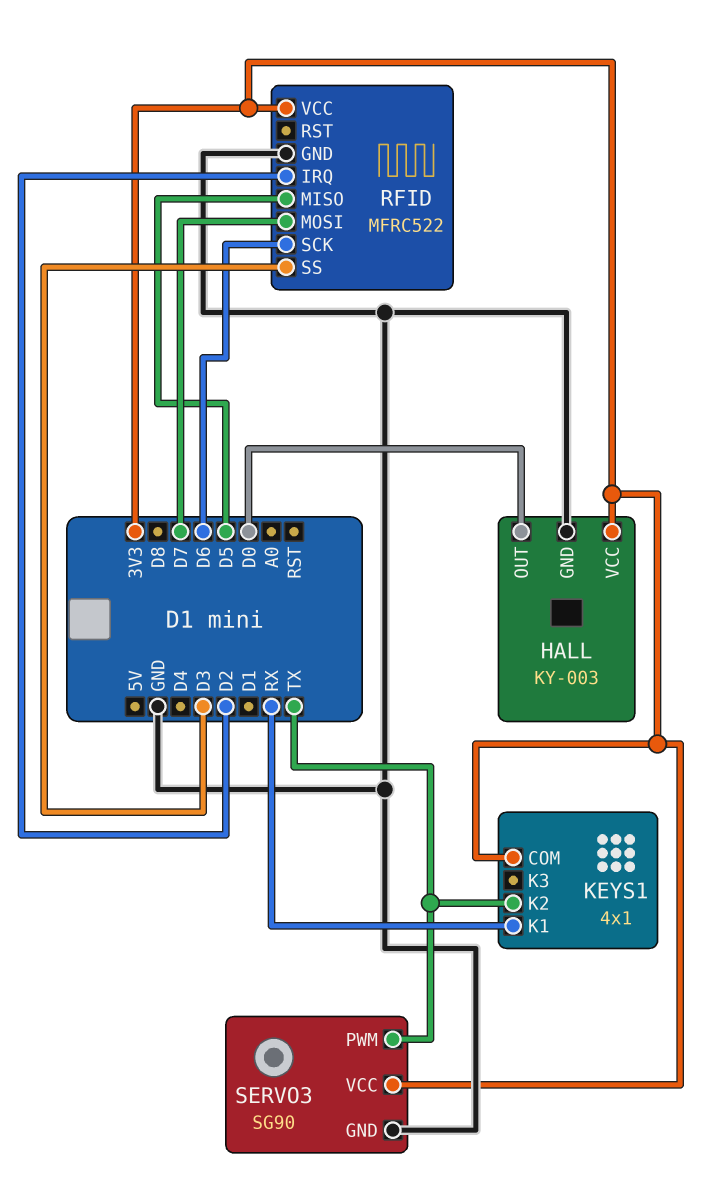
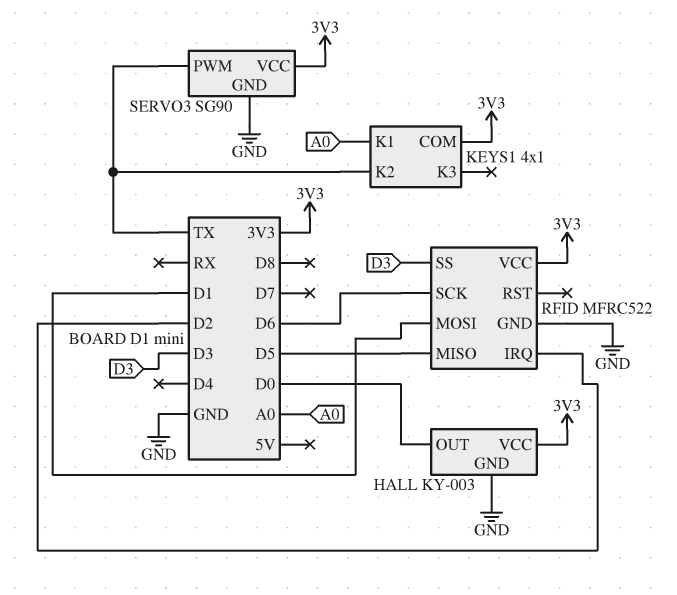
KEYS1 pin K1: RX -> A0
RFID pin MOSI: D7 -> D1

